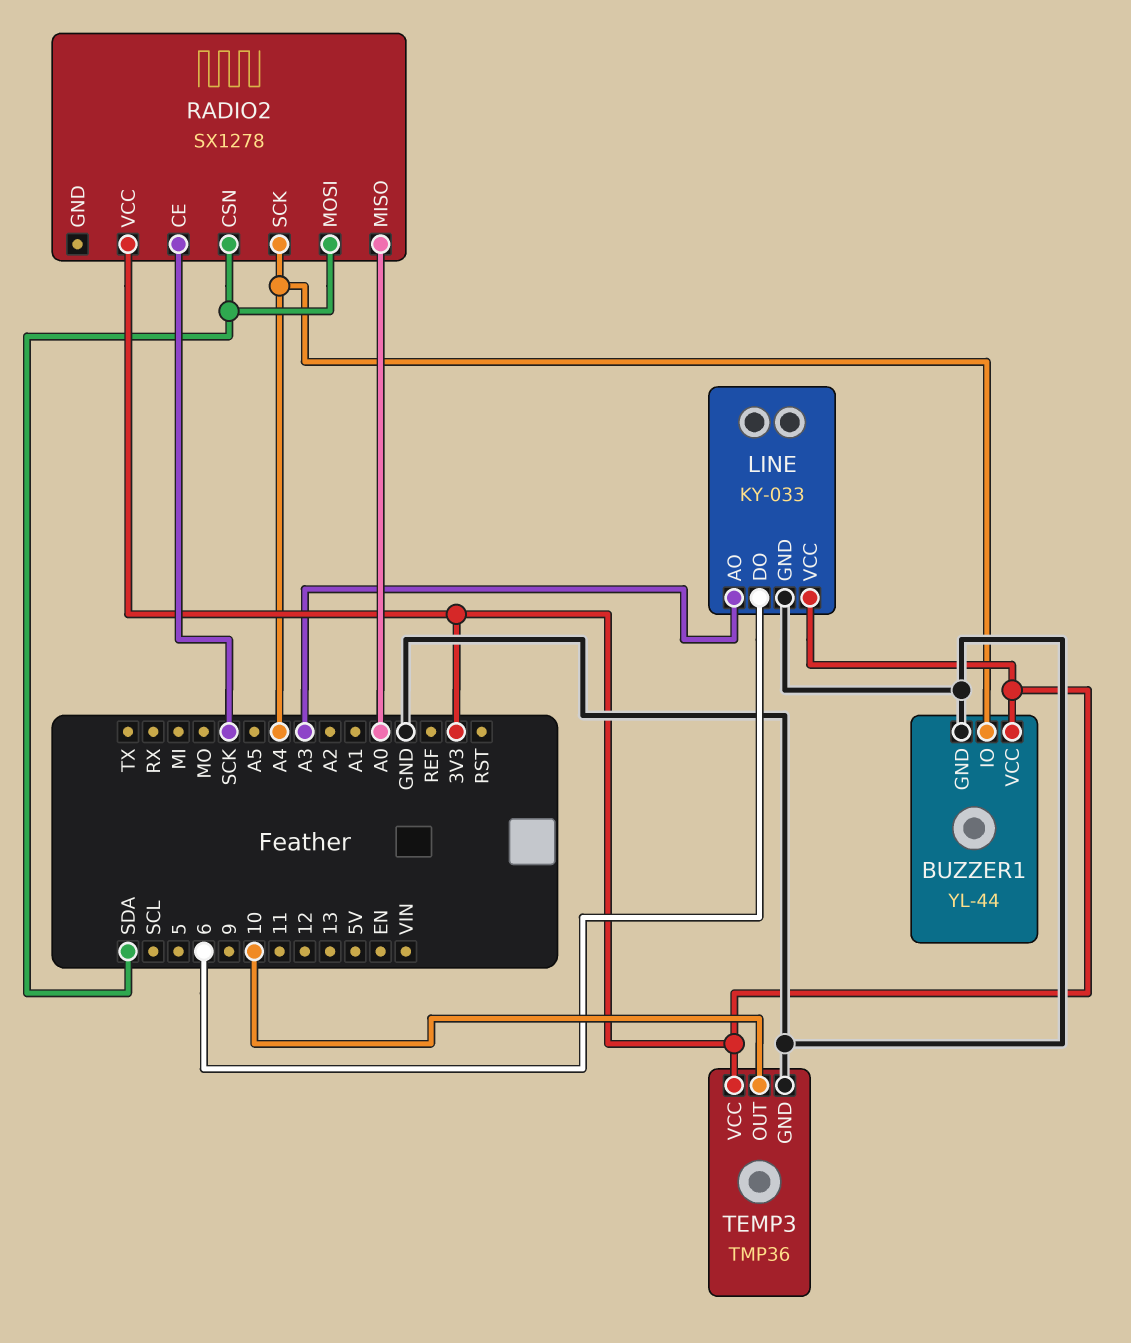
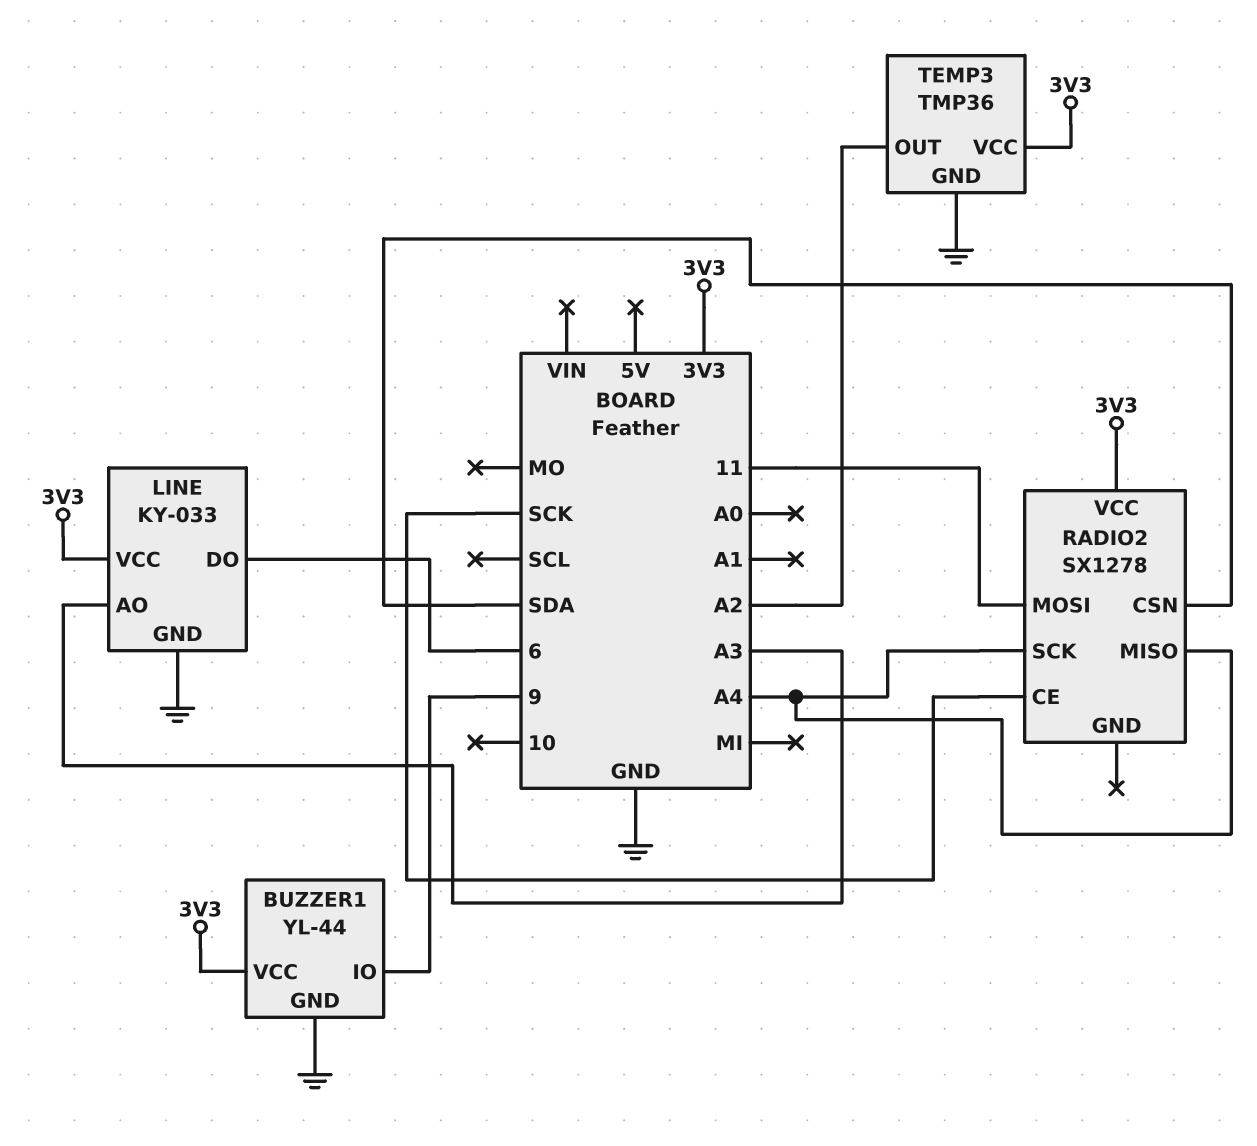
BUZZER1 pin IO: A4 -> 9
RADIO2 pin MISO: A0 -> A4
RADIO2 pin MOSI: SDA -> 11
TEMP3 pin OUT: 10 -> A2

